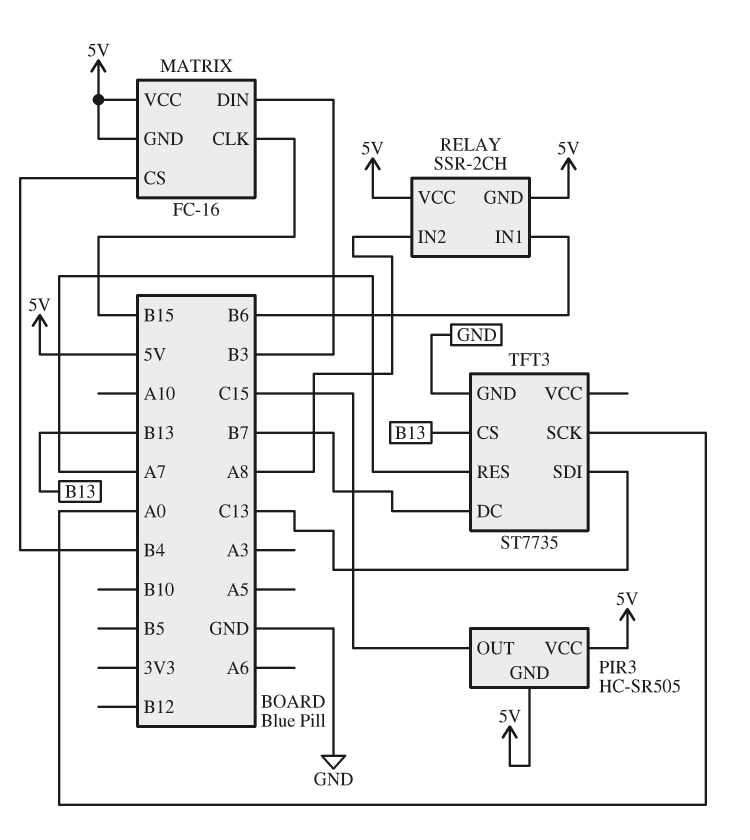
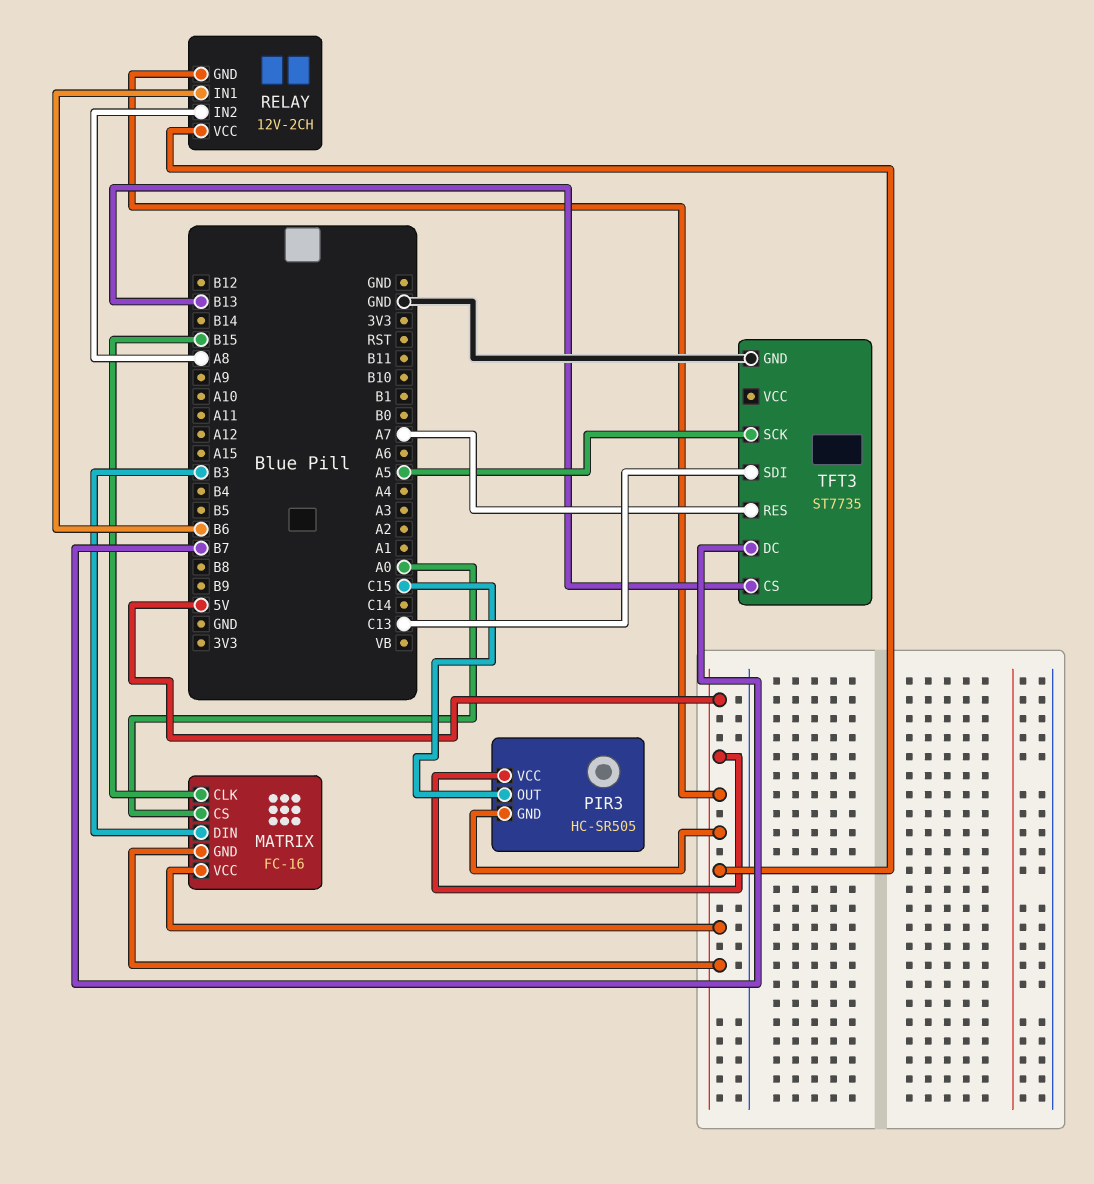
MATRIX pin CS: B4 -> A0
RELAY: SSR-2CH -> 12V-2CH
TFT3 pin SCK: A0 -> A5

